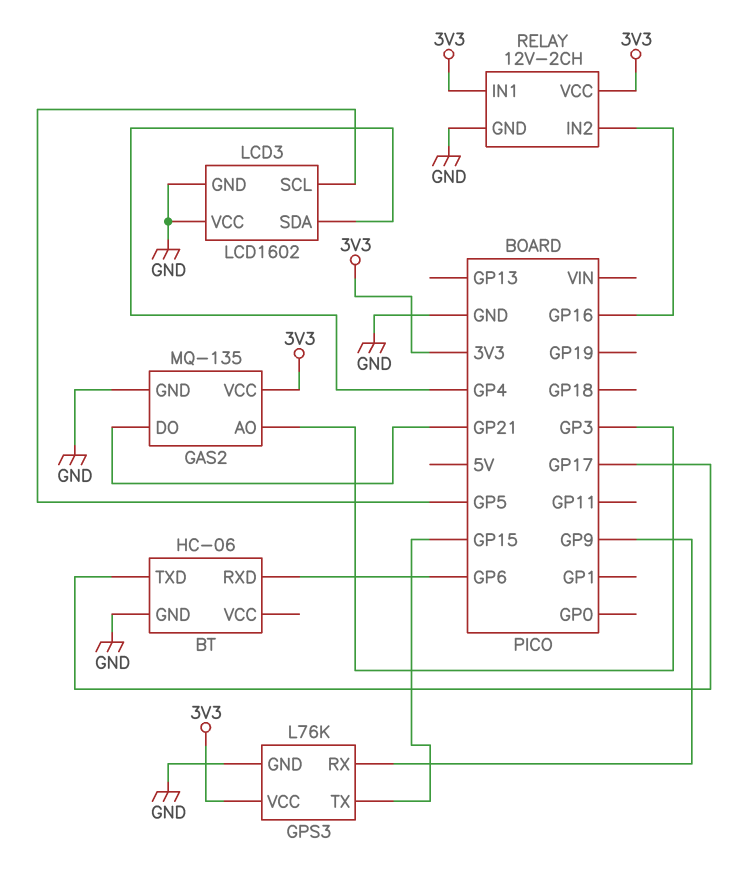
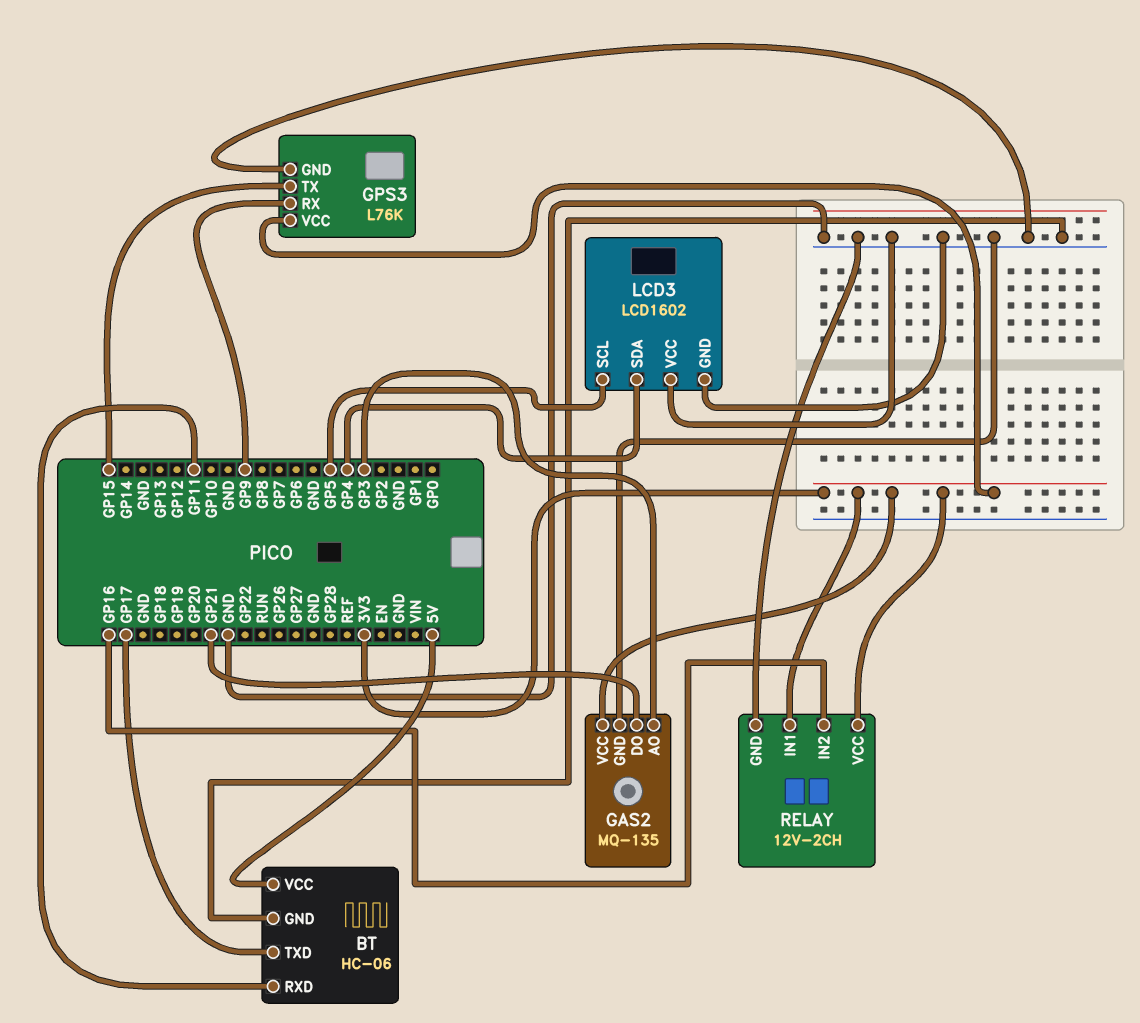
BT pin RXD: GP6 -> GP11
BT pin VCC: none -> 5V

